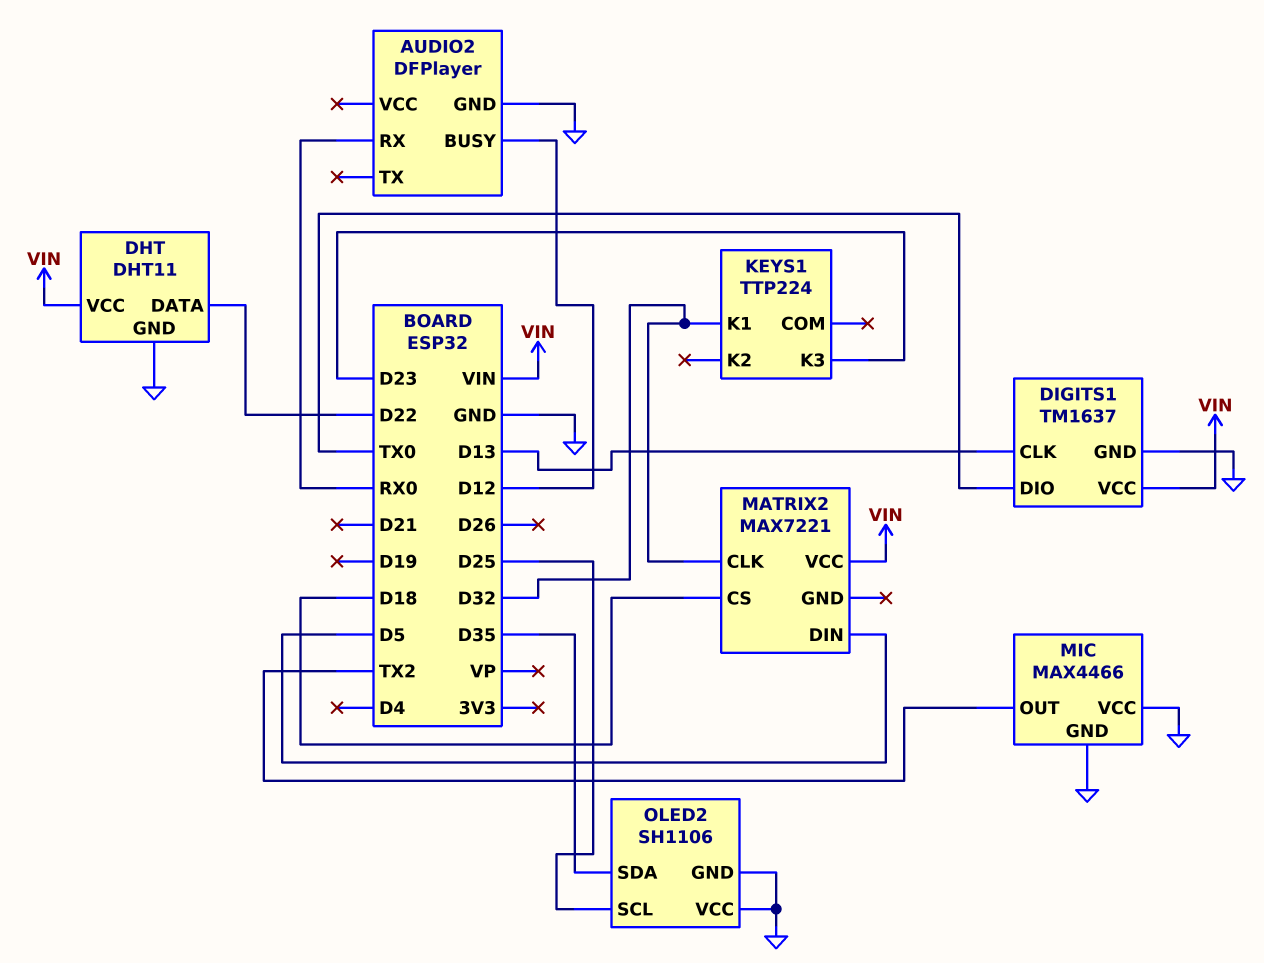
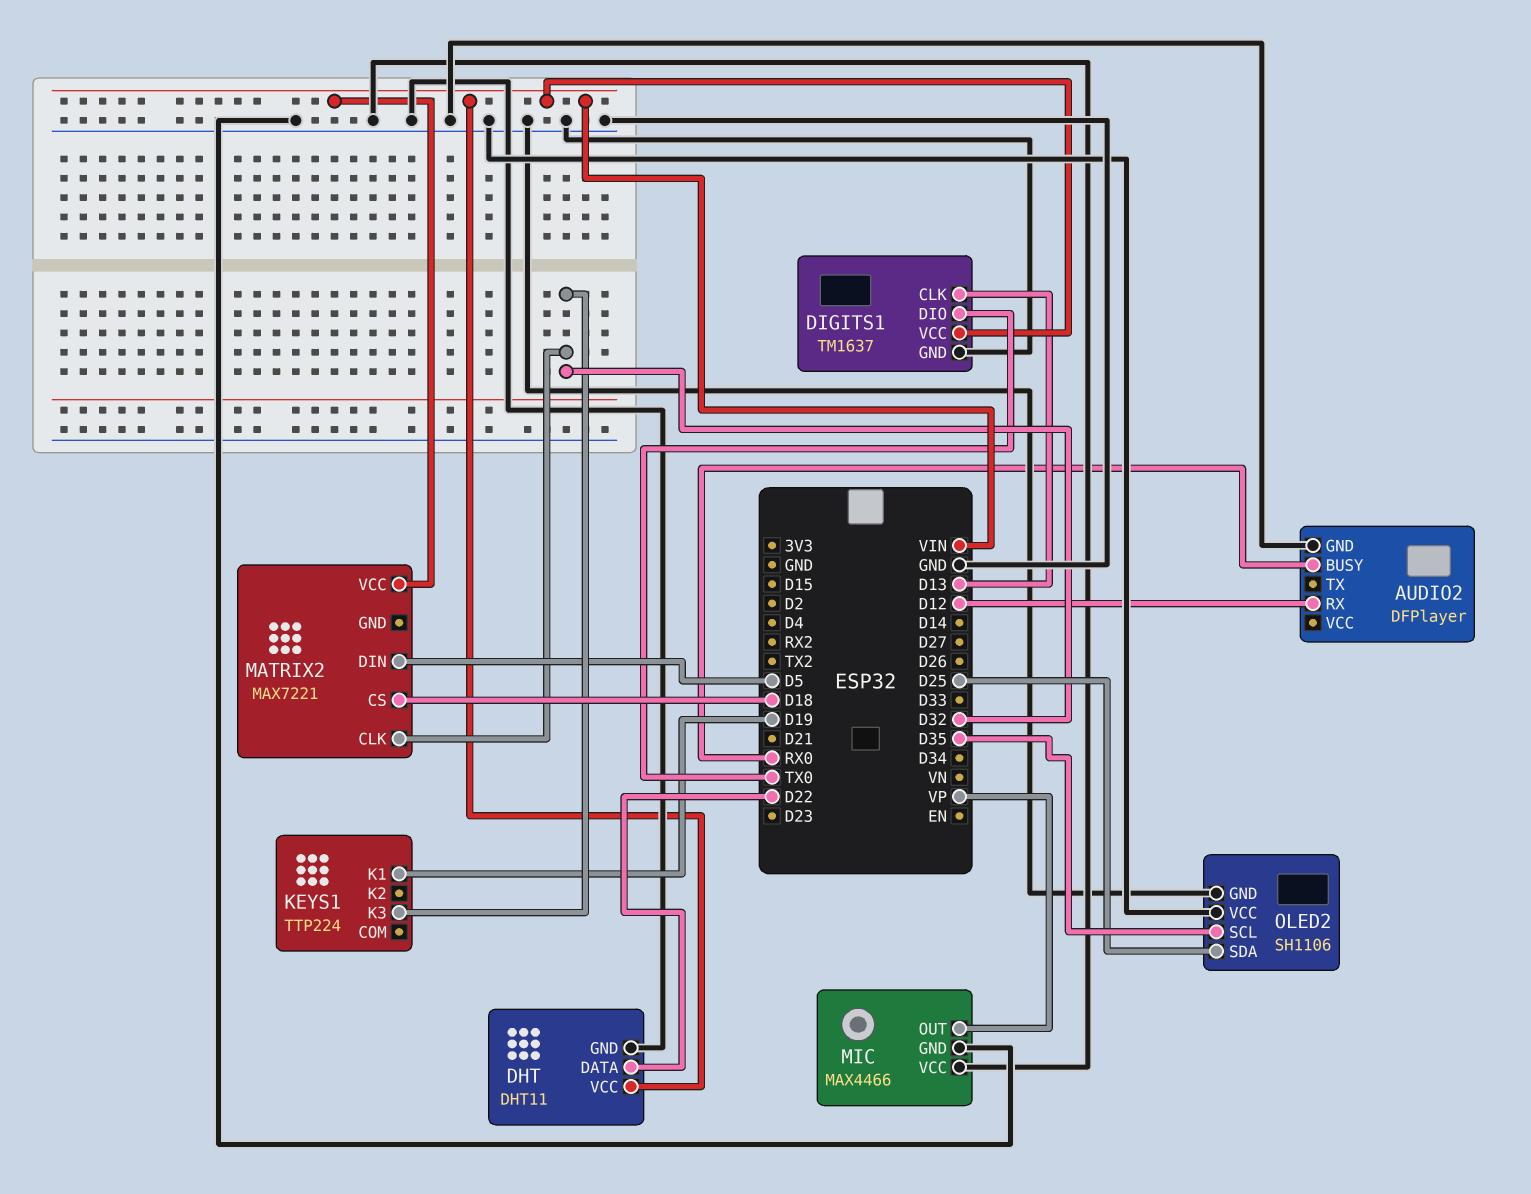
AUDIO2 pin BUSY: D12 -> RX0
AUDIO2 pin RX: RX0 -> D12
KEYS1 pin K1: D32 -> D19
KEYS1 pin K3: D23 -> D32
MIC pin OUT: TX2 -> VP
OLED2 pin SCL: D25 -> D35
OLED2 pin SDA: D35 -> D25

